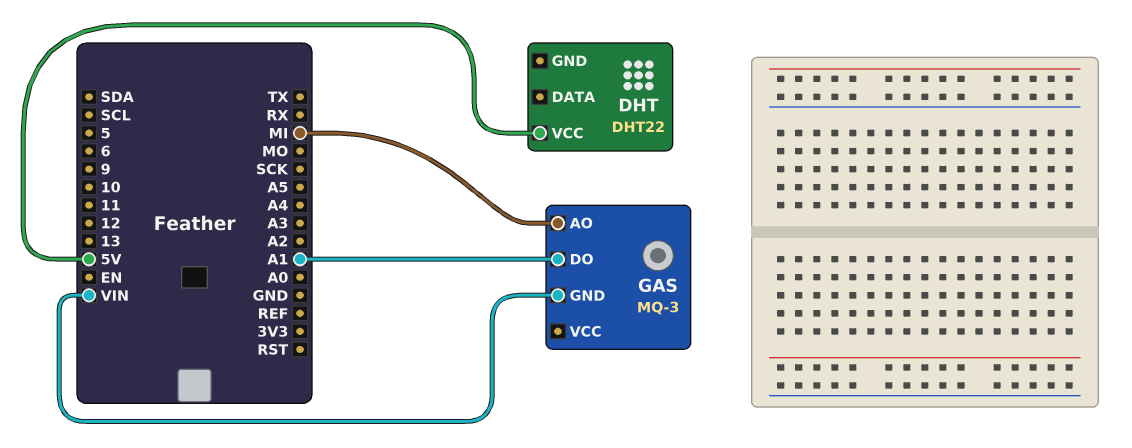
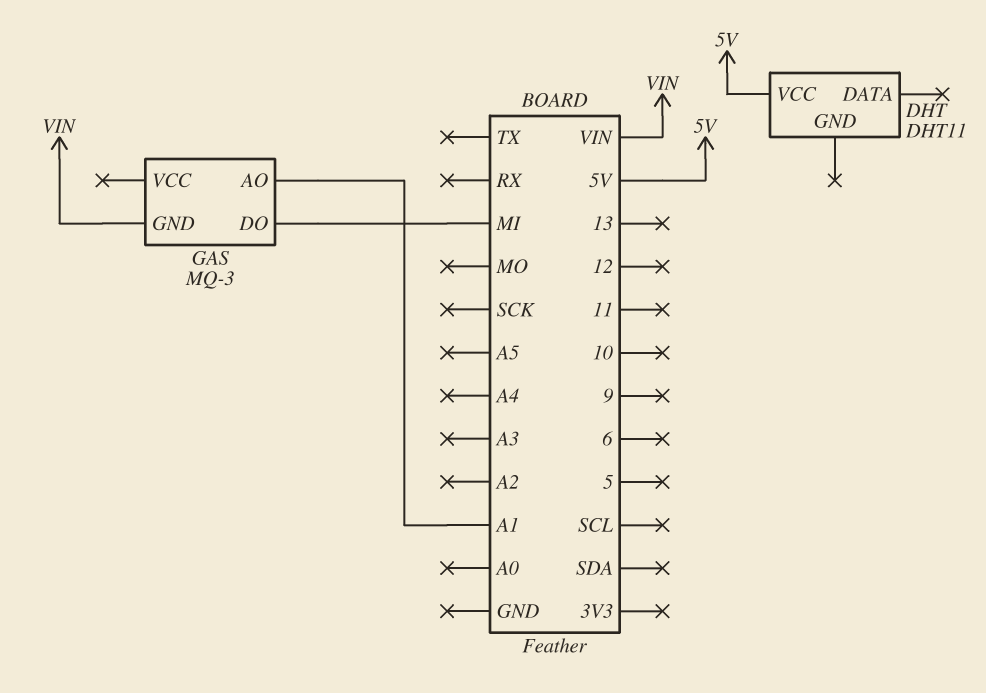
DHT: DHT22 -> DHT11
GAS pin AO: MI -> A1
GAS pin DO: A1 -> MI

